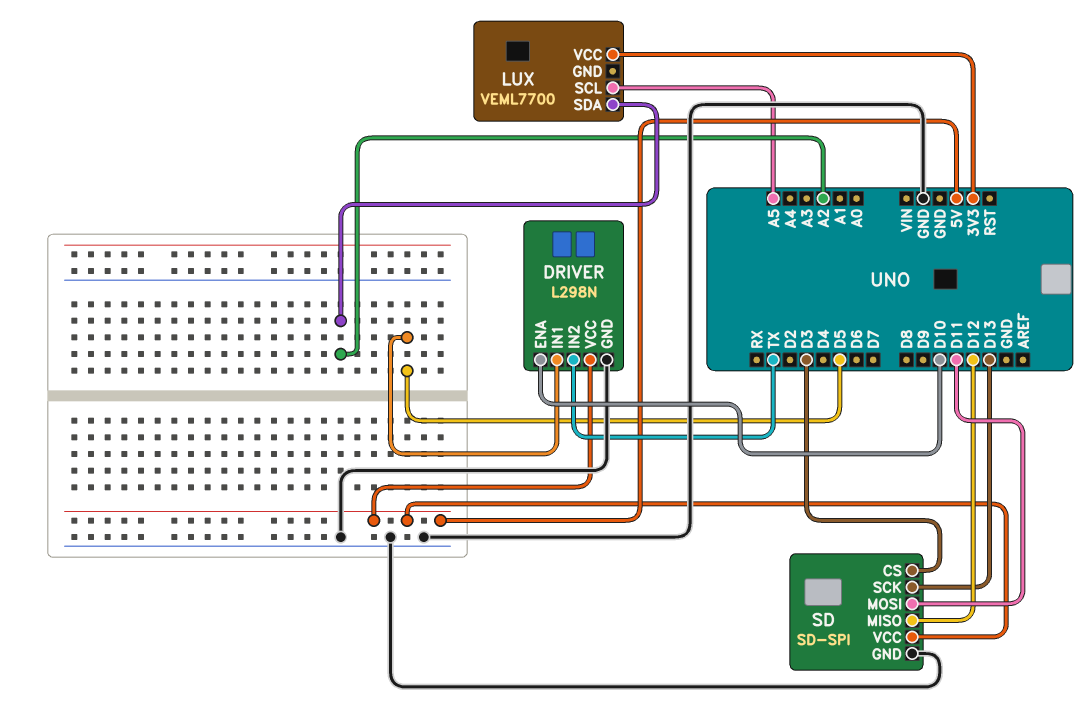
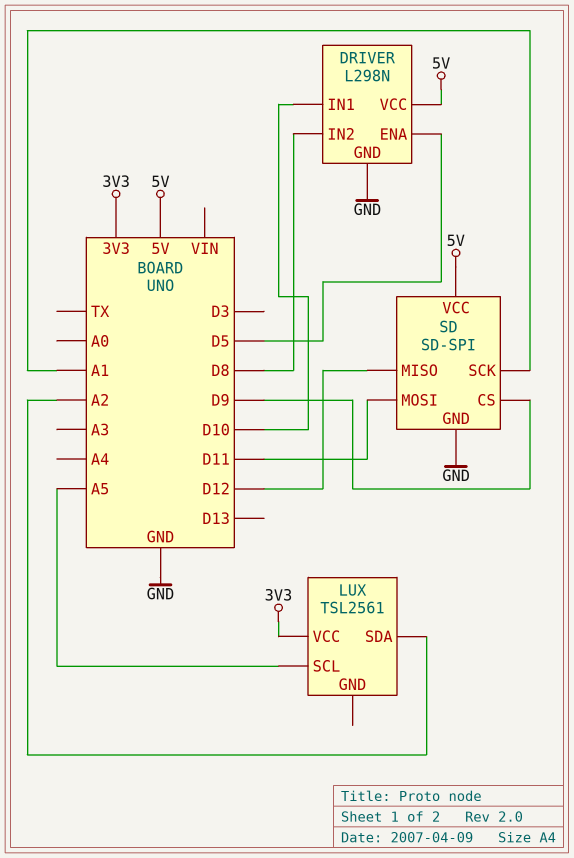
DRIVER pin ENA: D10 -> D5
DRIVER pin IN1: D5 -> D10
DRIVER pin IN2: TX -> D8
LUX: VEML7700 -> TSL2561
SD pin CS: D3 -> D9
SD pin SCK: D13 -> A1

